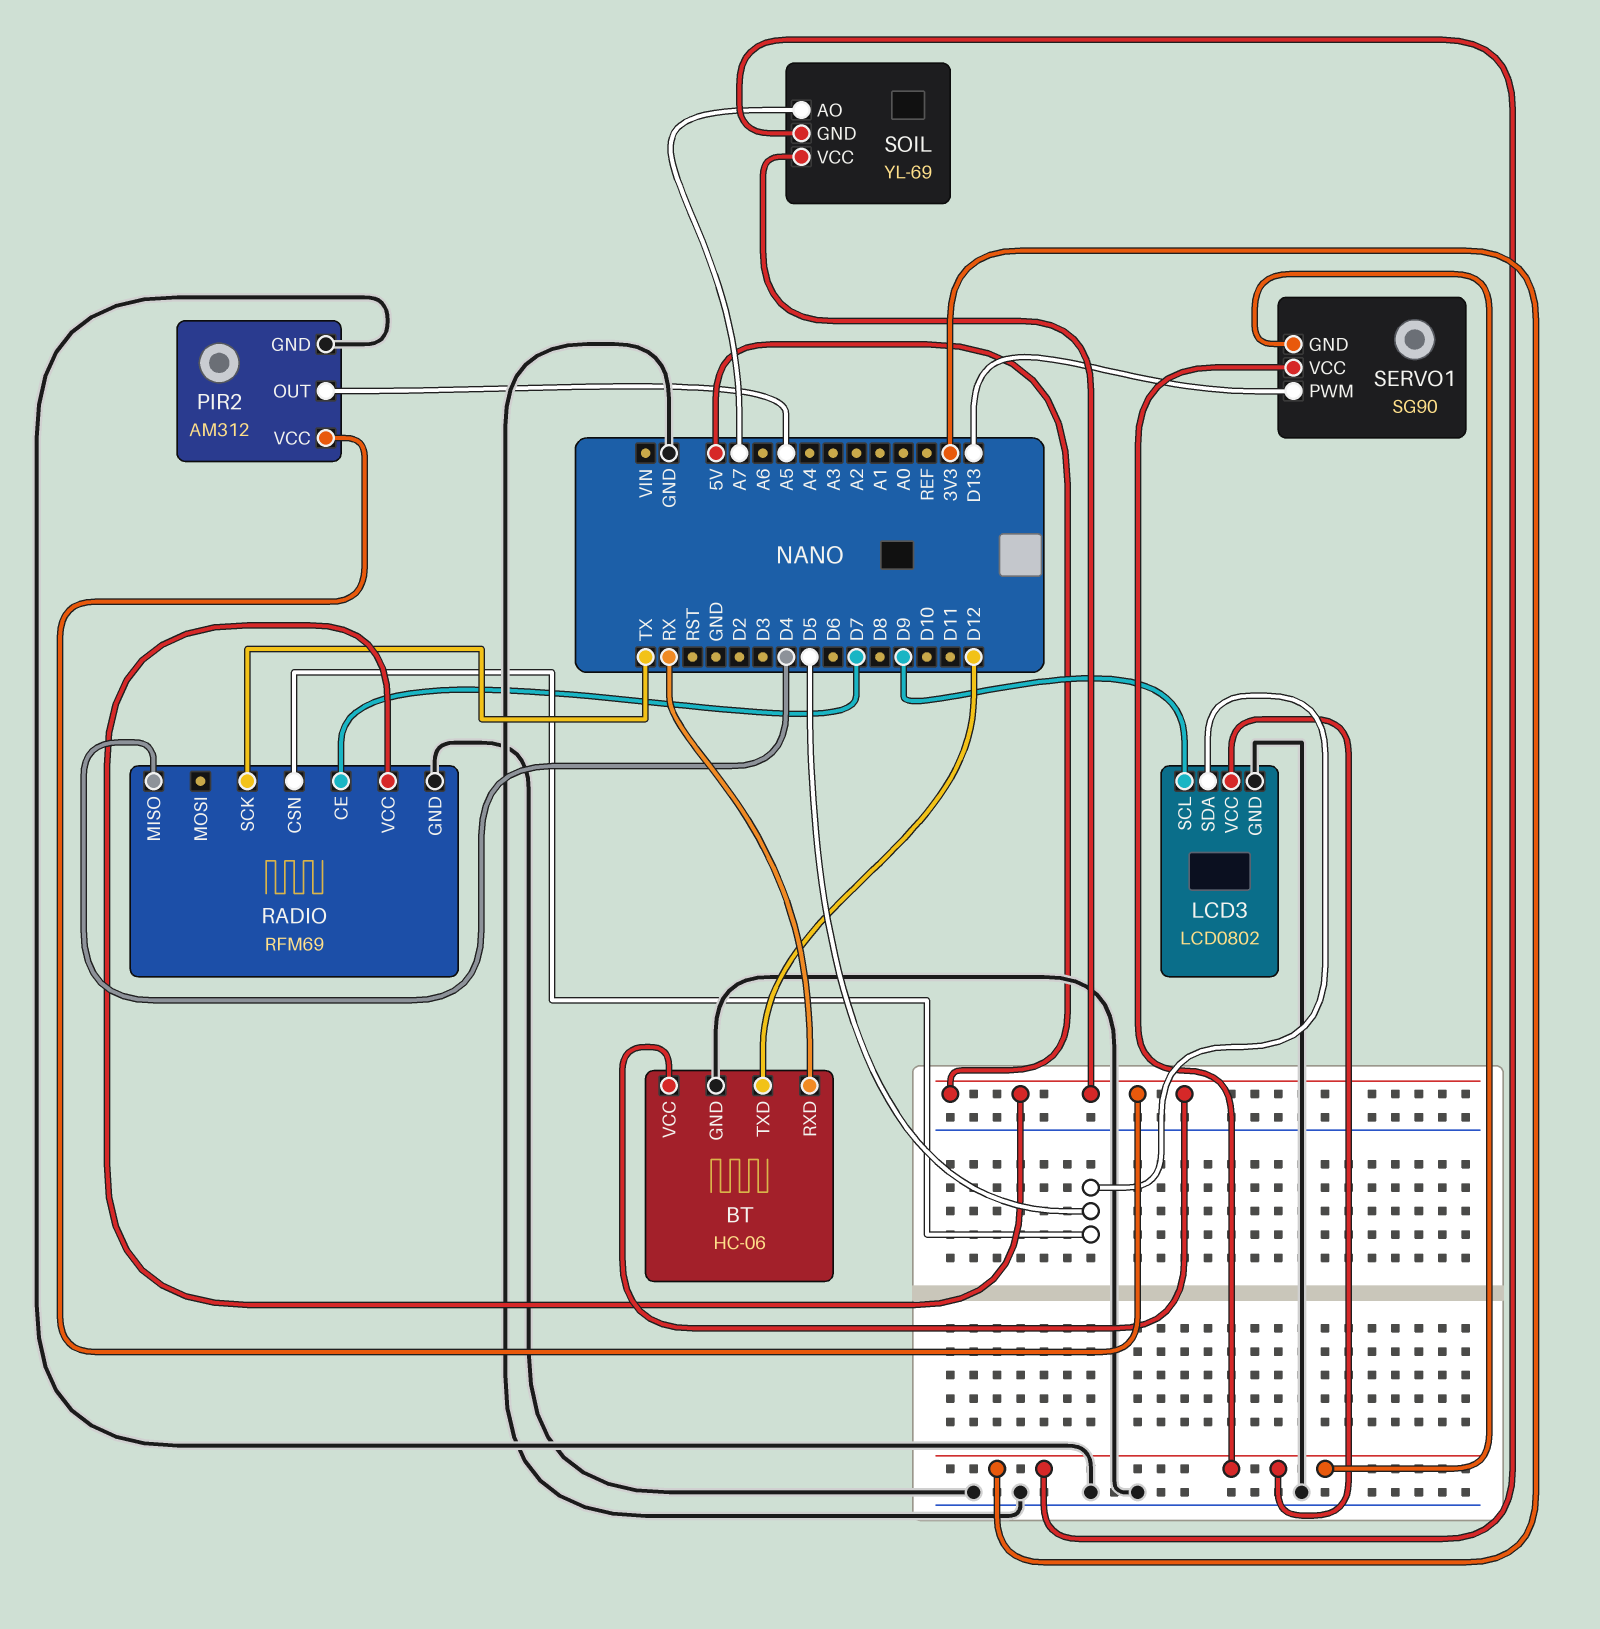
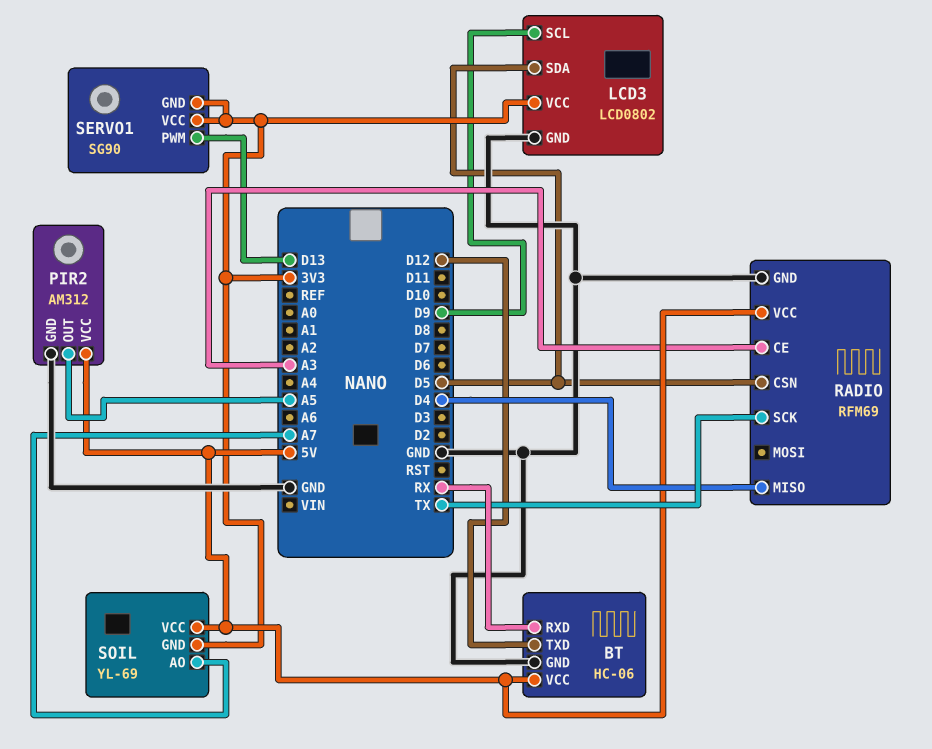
RADIO pin CE: D7 -> A3

